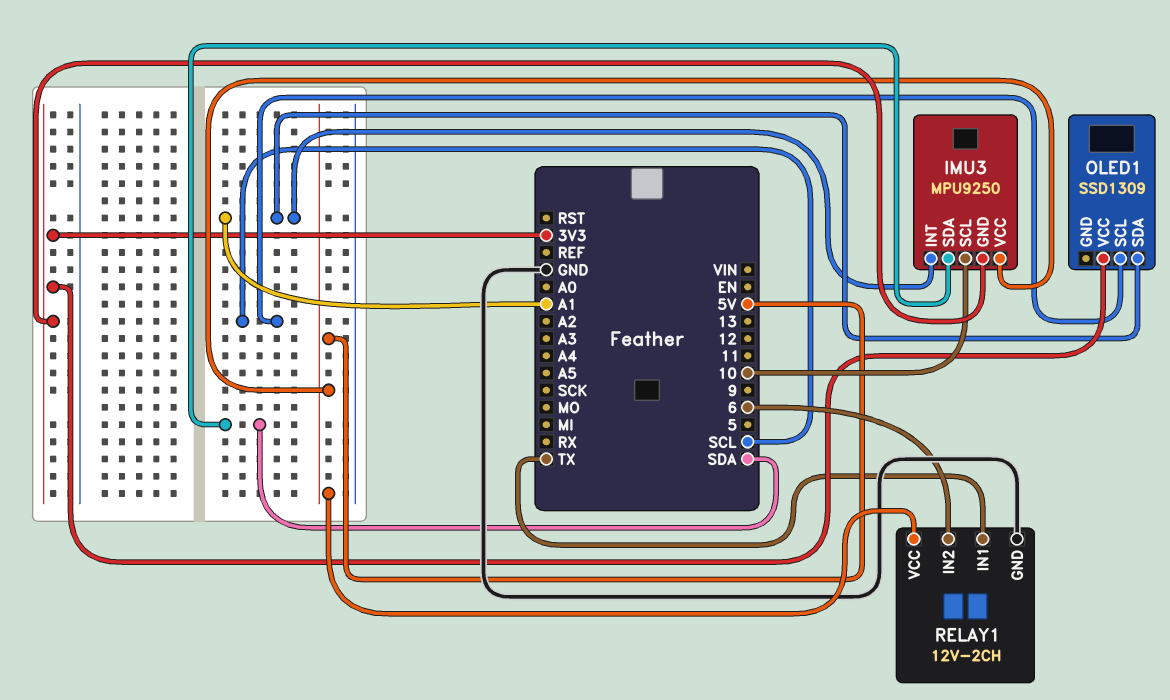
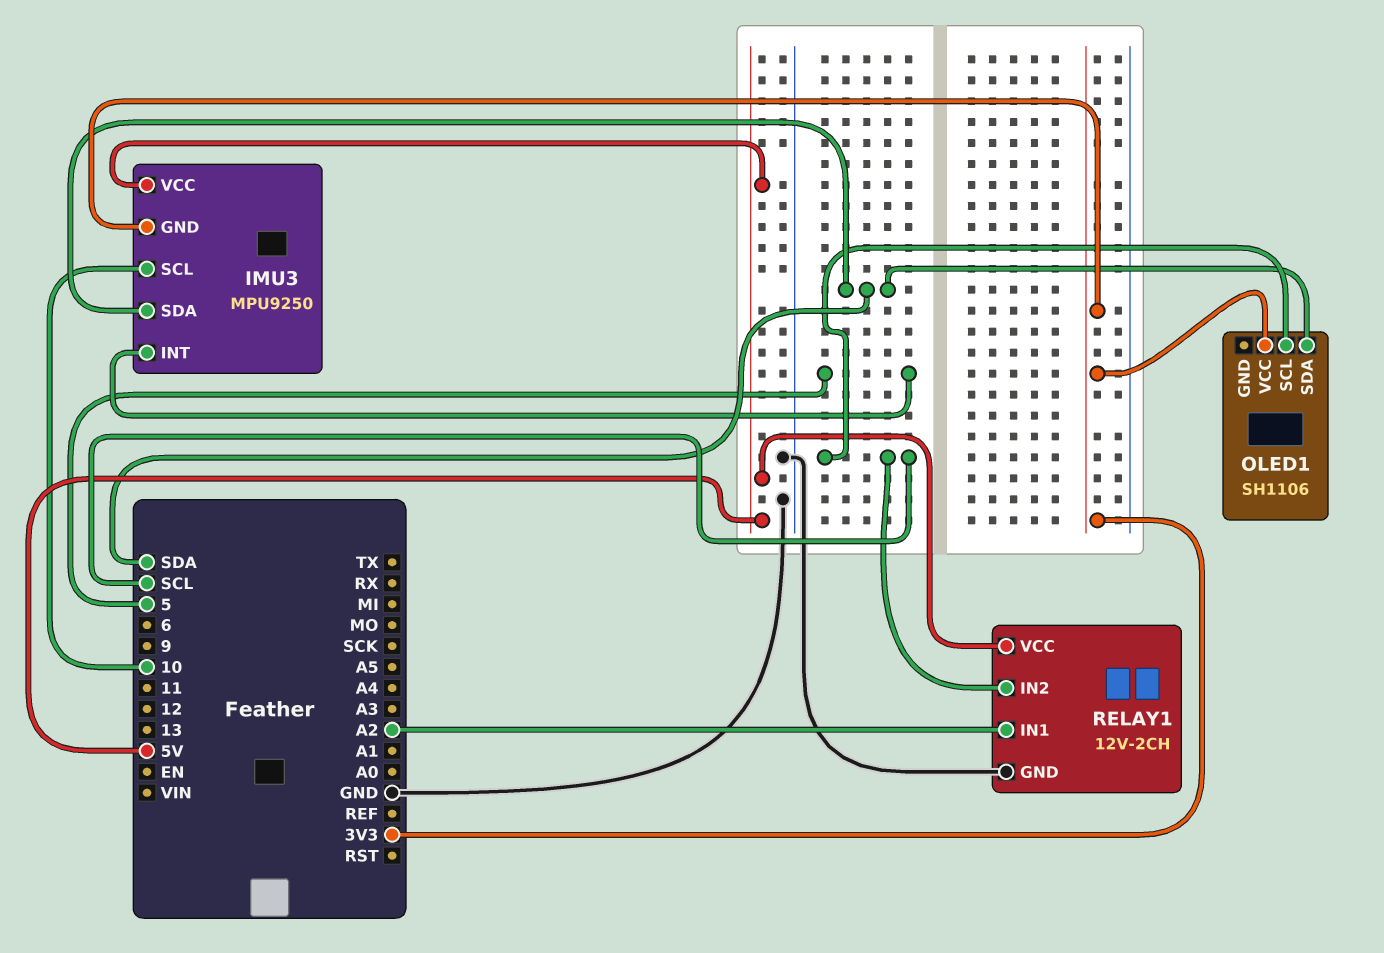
IMU3 pin INT: A1 -> 5
OLED1: SSD1309 -> SH1106
OLED1 pin SDA: A1 -> SDA
RELAY1 pin IN1: TX -> A2
RELAY1 pin IN2: 6 -> SCL

